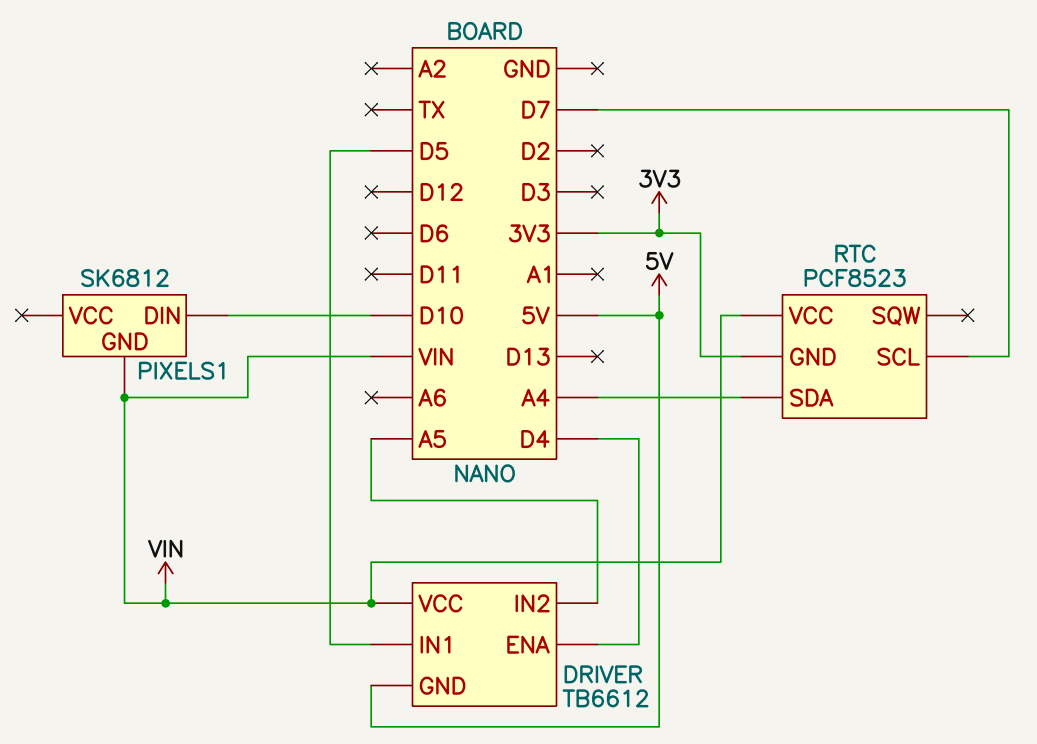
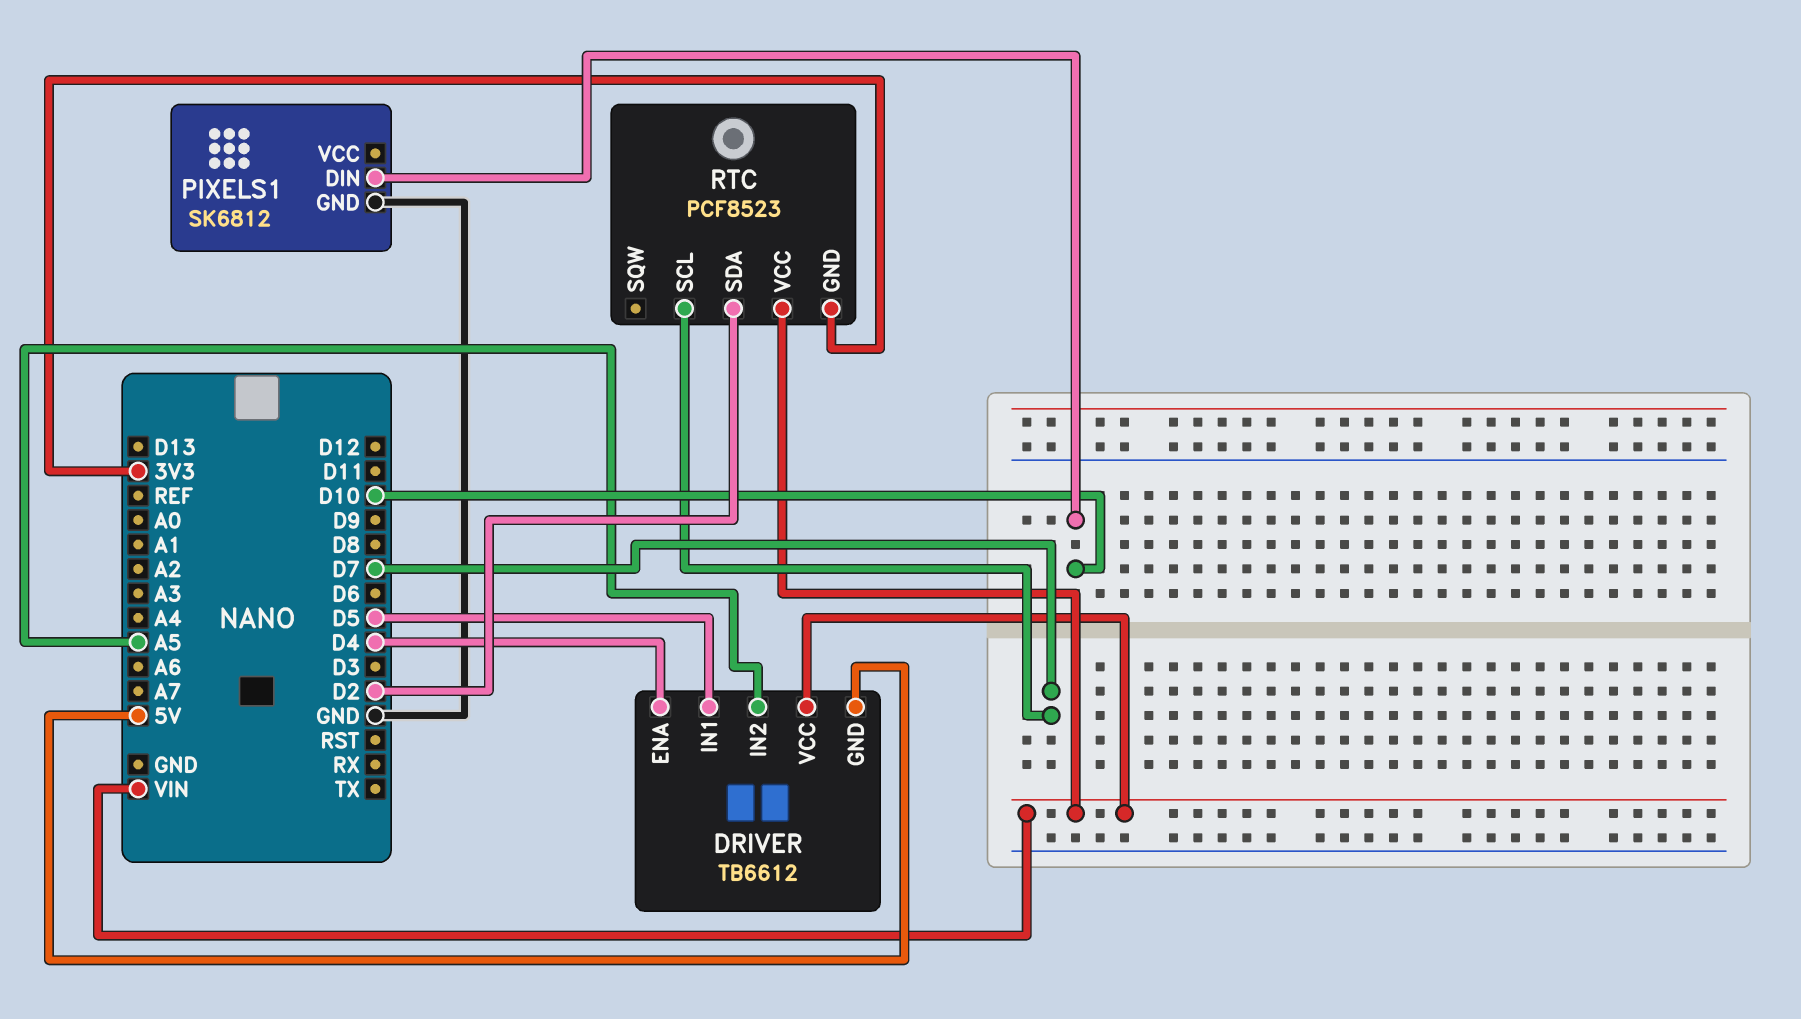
PIXELS1 pin GND: VIN -> GND
RTC pin SDA: A4 -> D2

